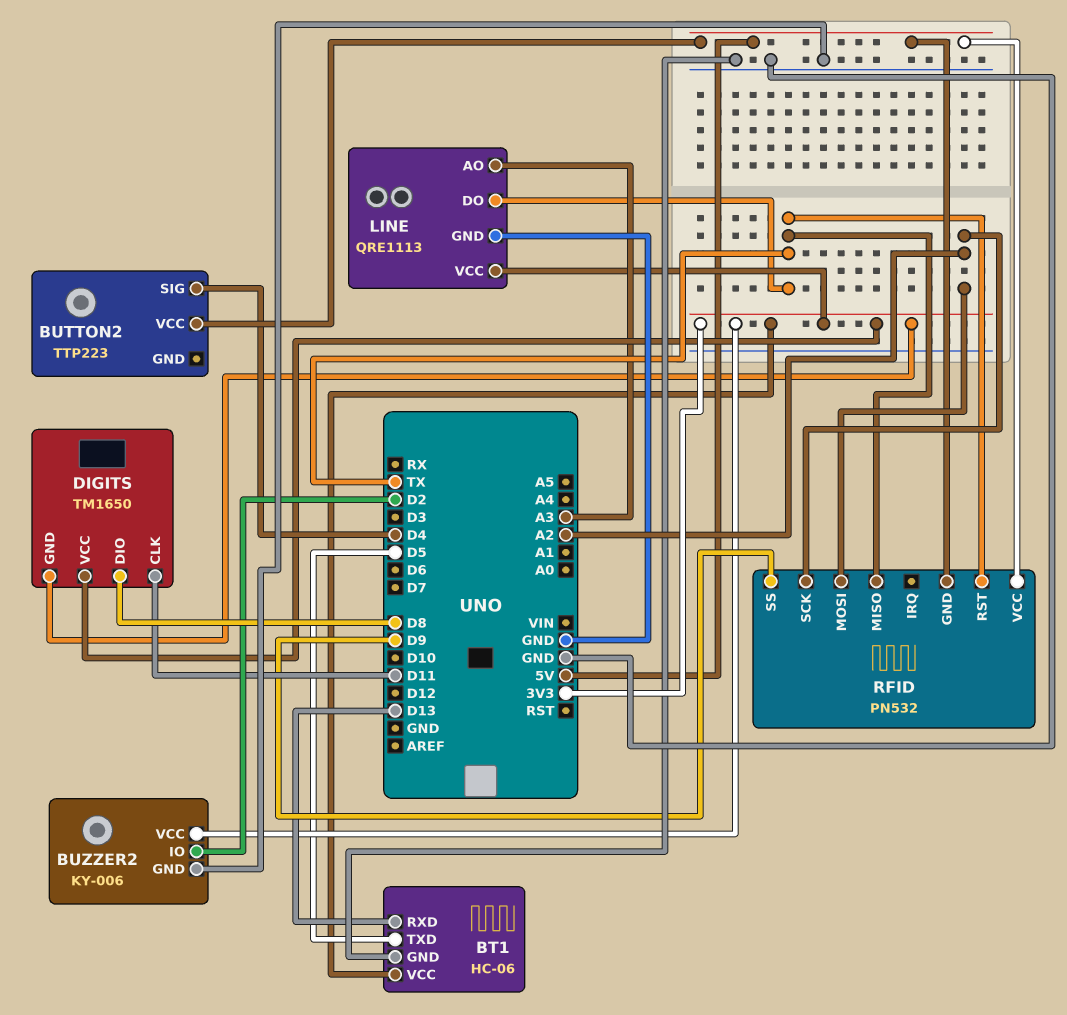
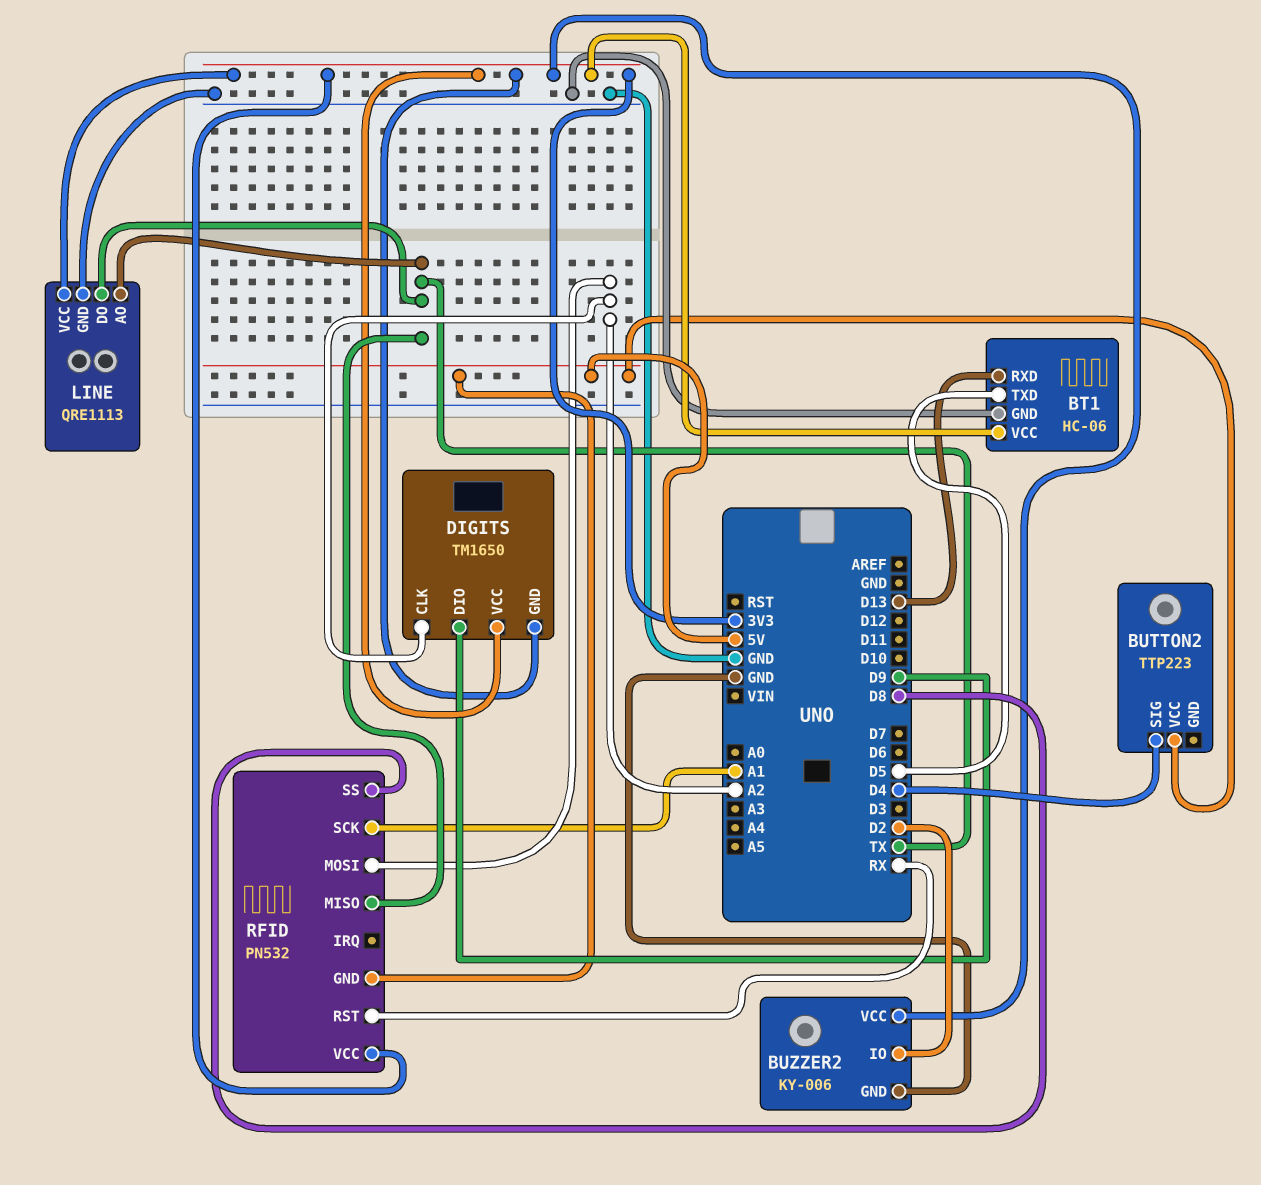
DIGITS pin CLK: D11 -> A2
DIGITS pin DIO: D8 -> D9
LINE pin AO: A3 -> TX
RFID pin RST: TX -> RX
RFID pin SCK: A2 -> A1
RFID pin SS: D9 -> D8
RFID pin VCC: 5V -> 3V3

